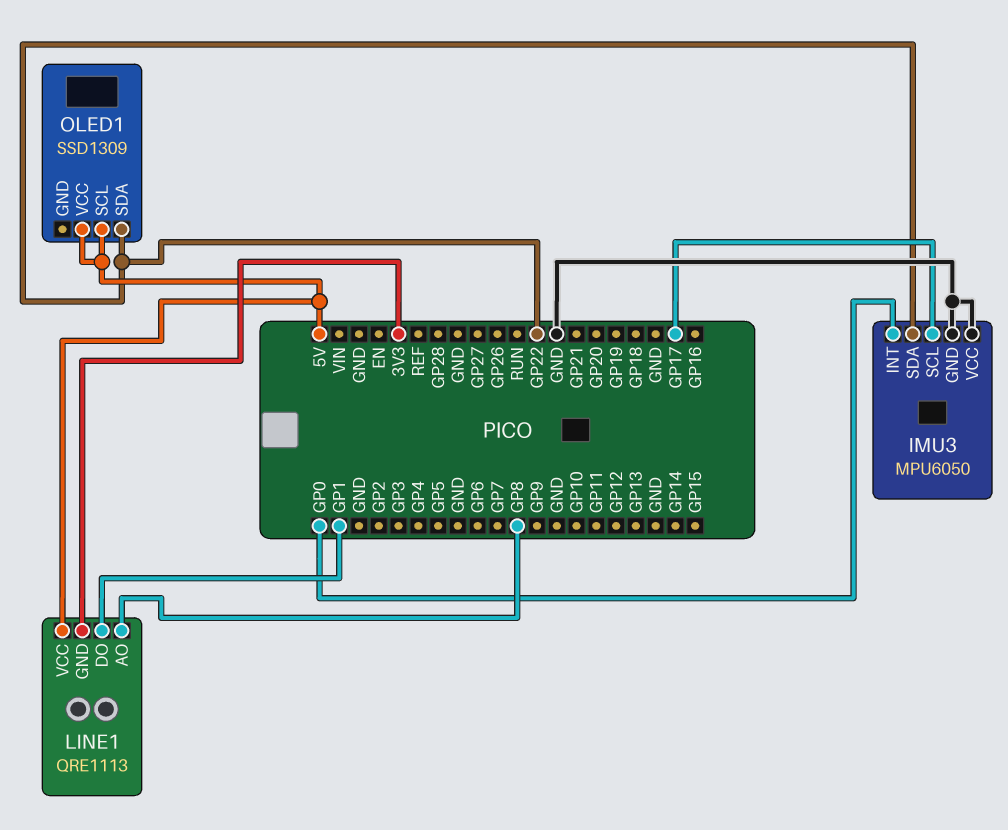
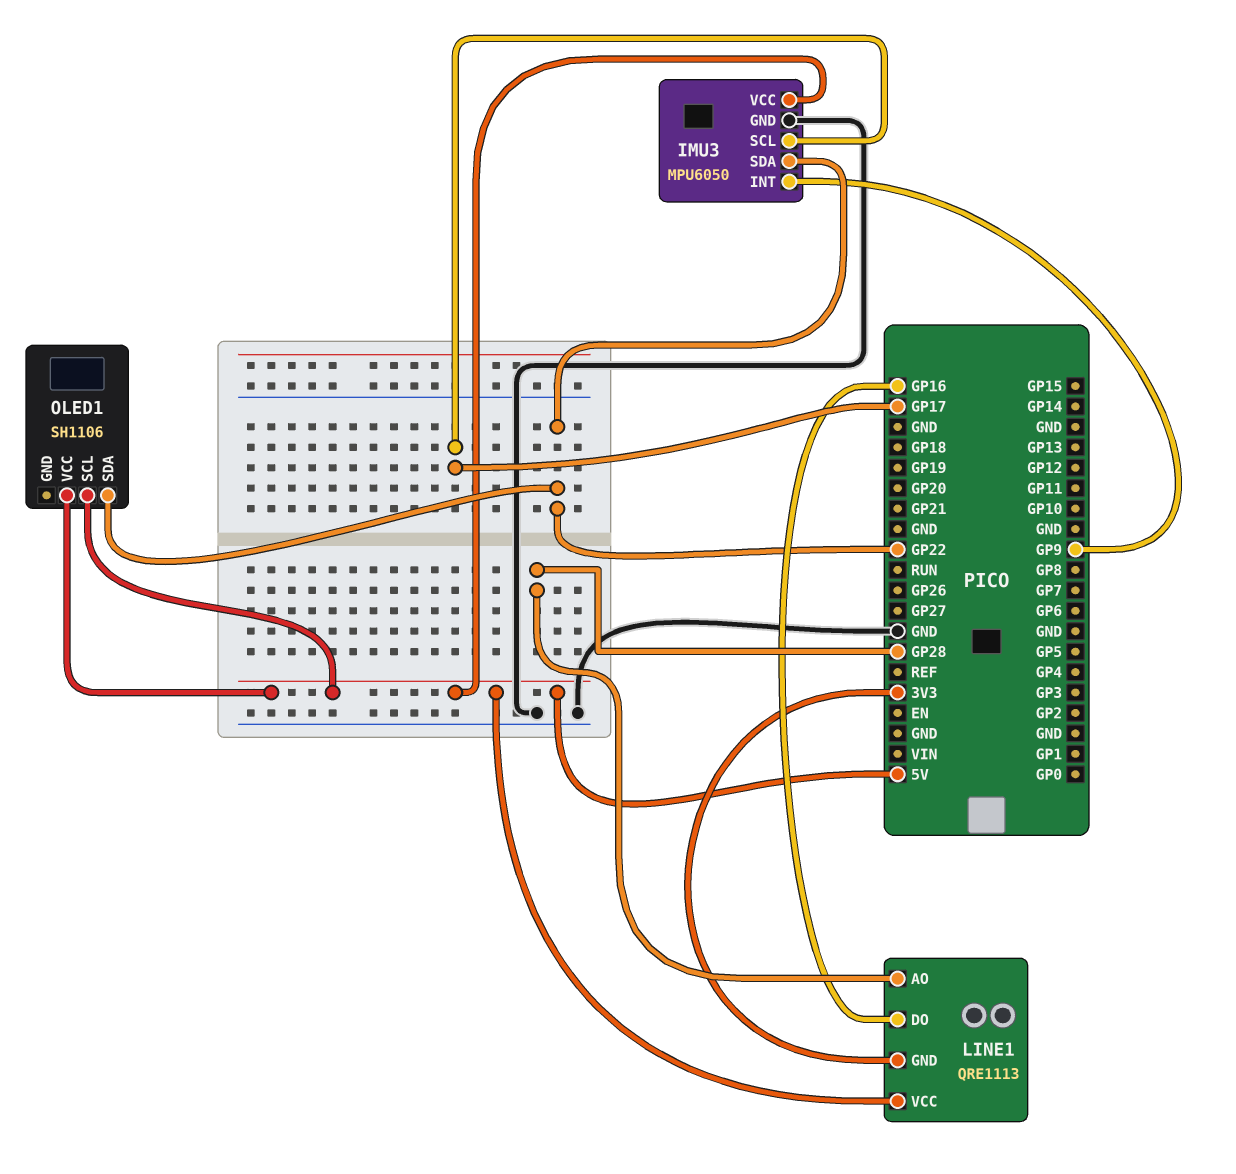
IMU3 pin INT: GP0 -> GP9
IMU3 pin VCC: GND -> 5V
LINE1 pin AO: GP8 -> GP28
LINE1 pin DO: GP1 -> GP16
OLED1: SSD1309 -> SH1106

